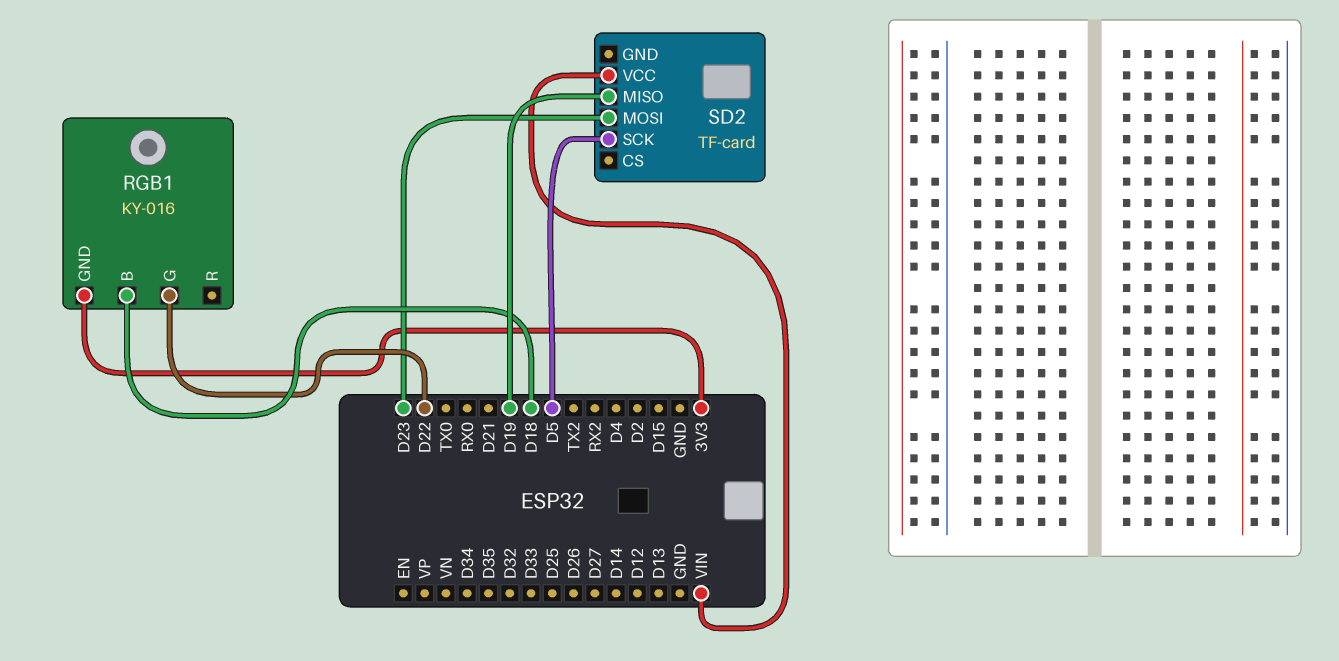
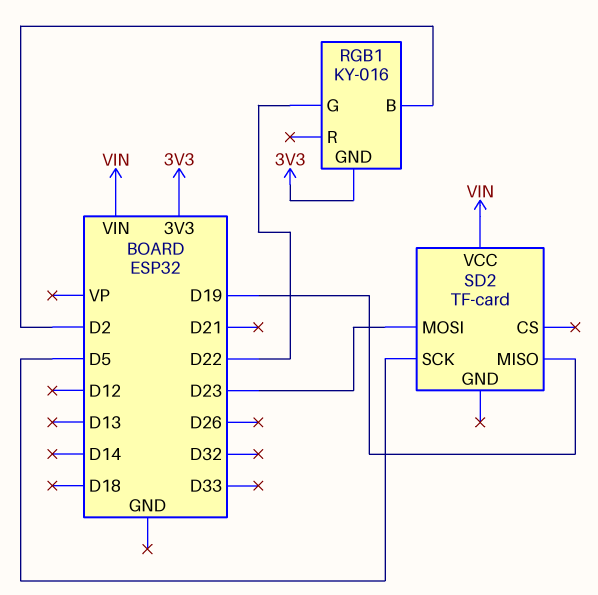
RGB1 pin B: D18 -> D2

